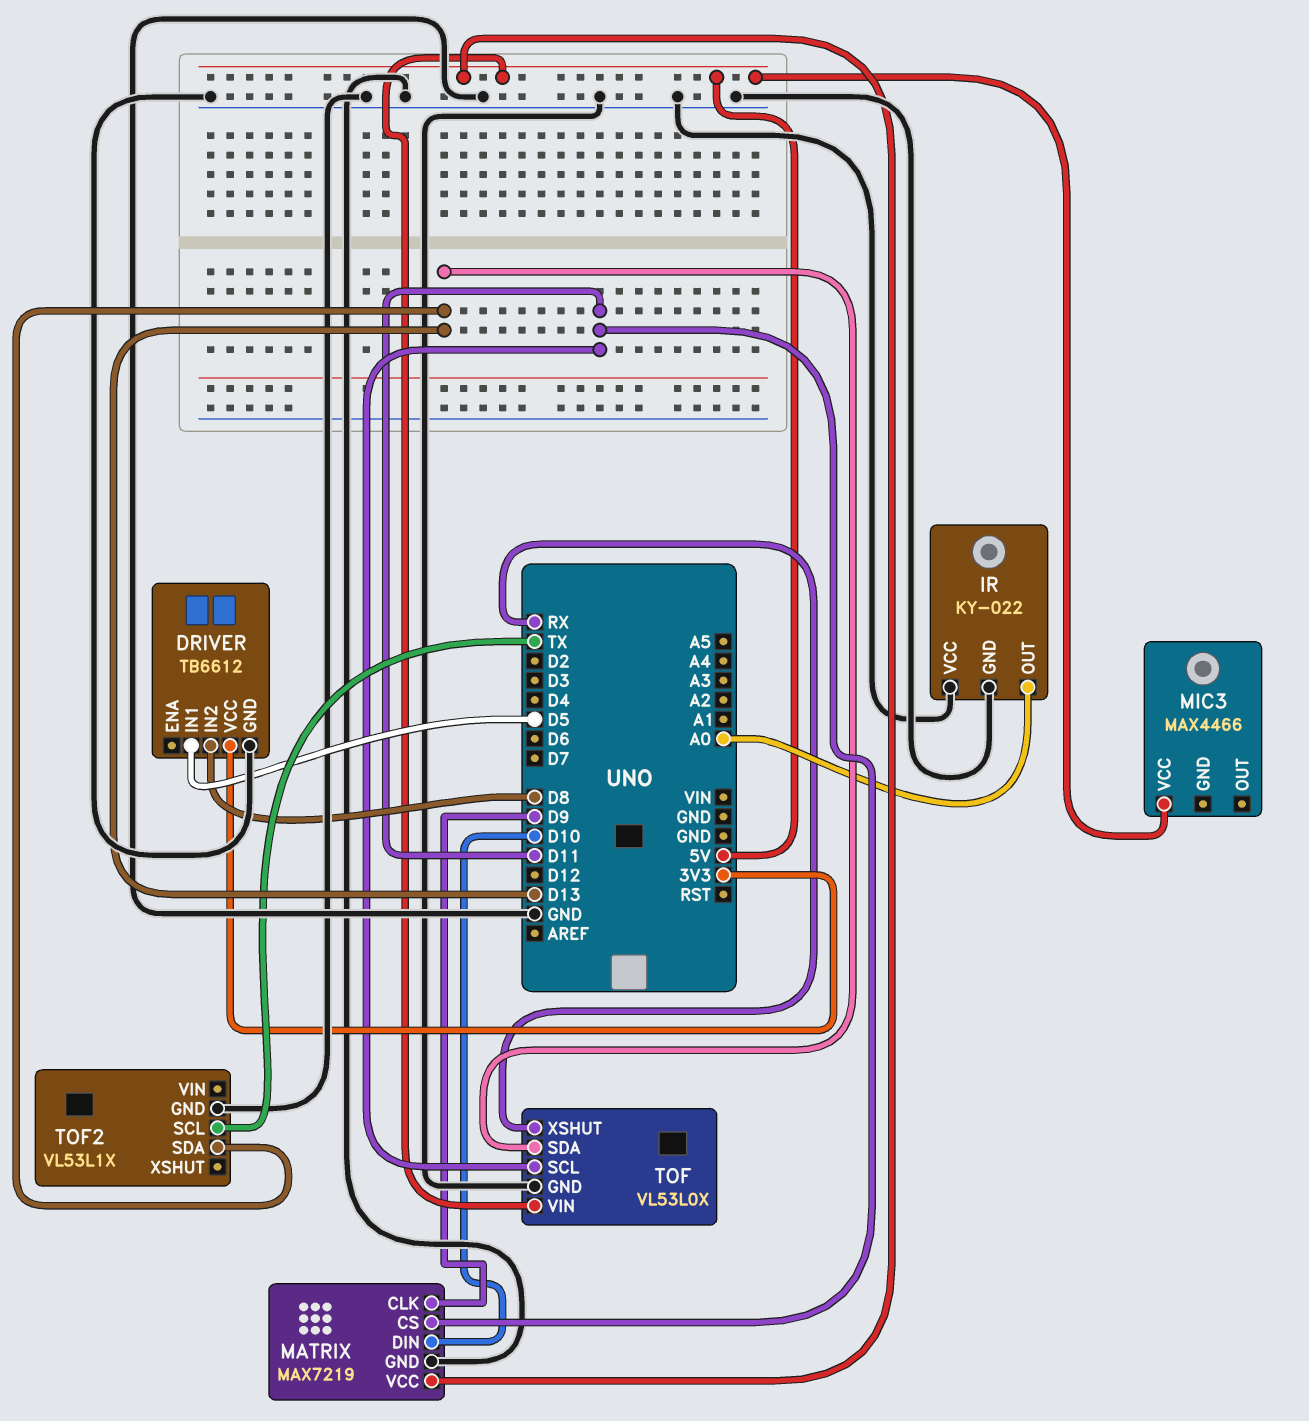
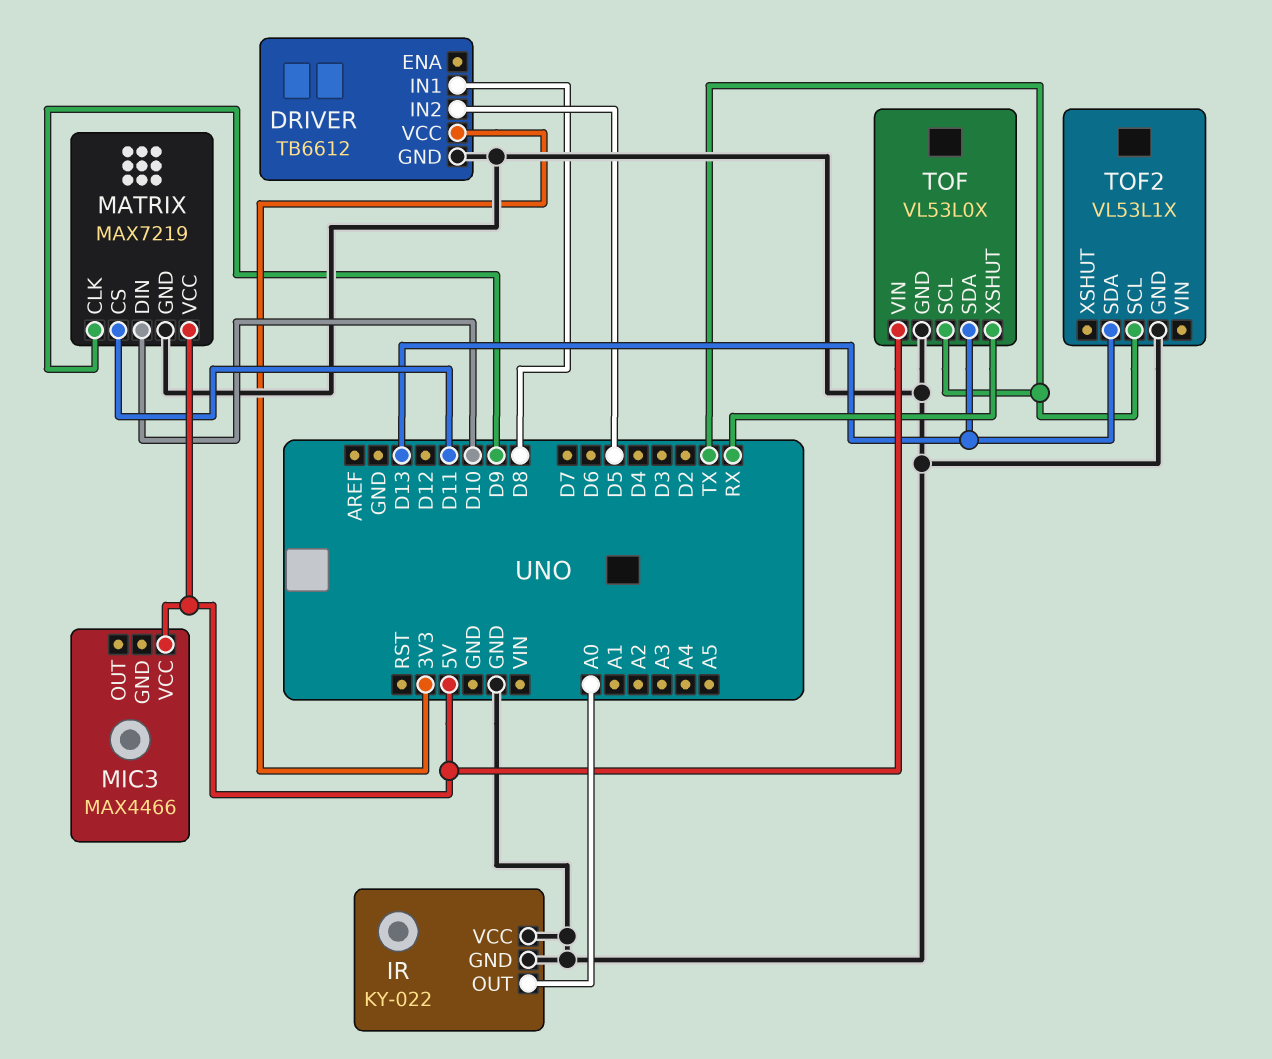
DRIVER pin IN1: D5 -> D8
DRIVER pin IN2: D8 -> D5
TOF pin SCL: D11 -> TX

